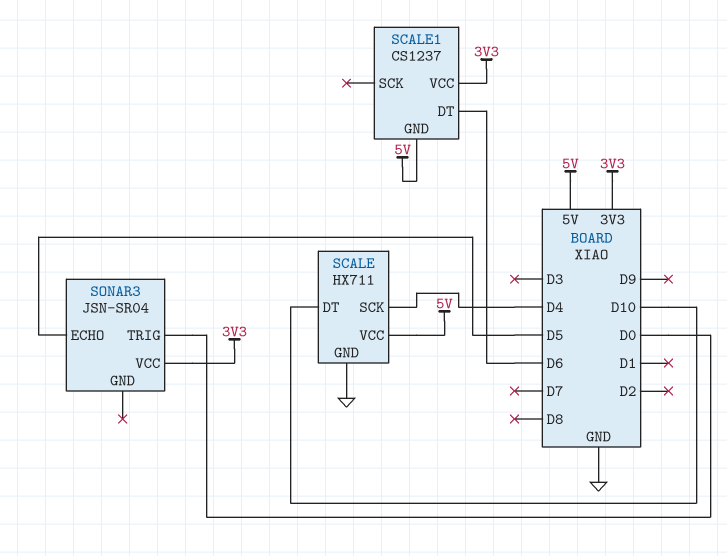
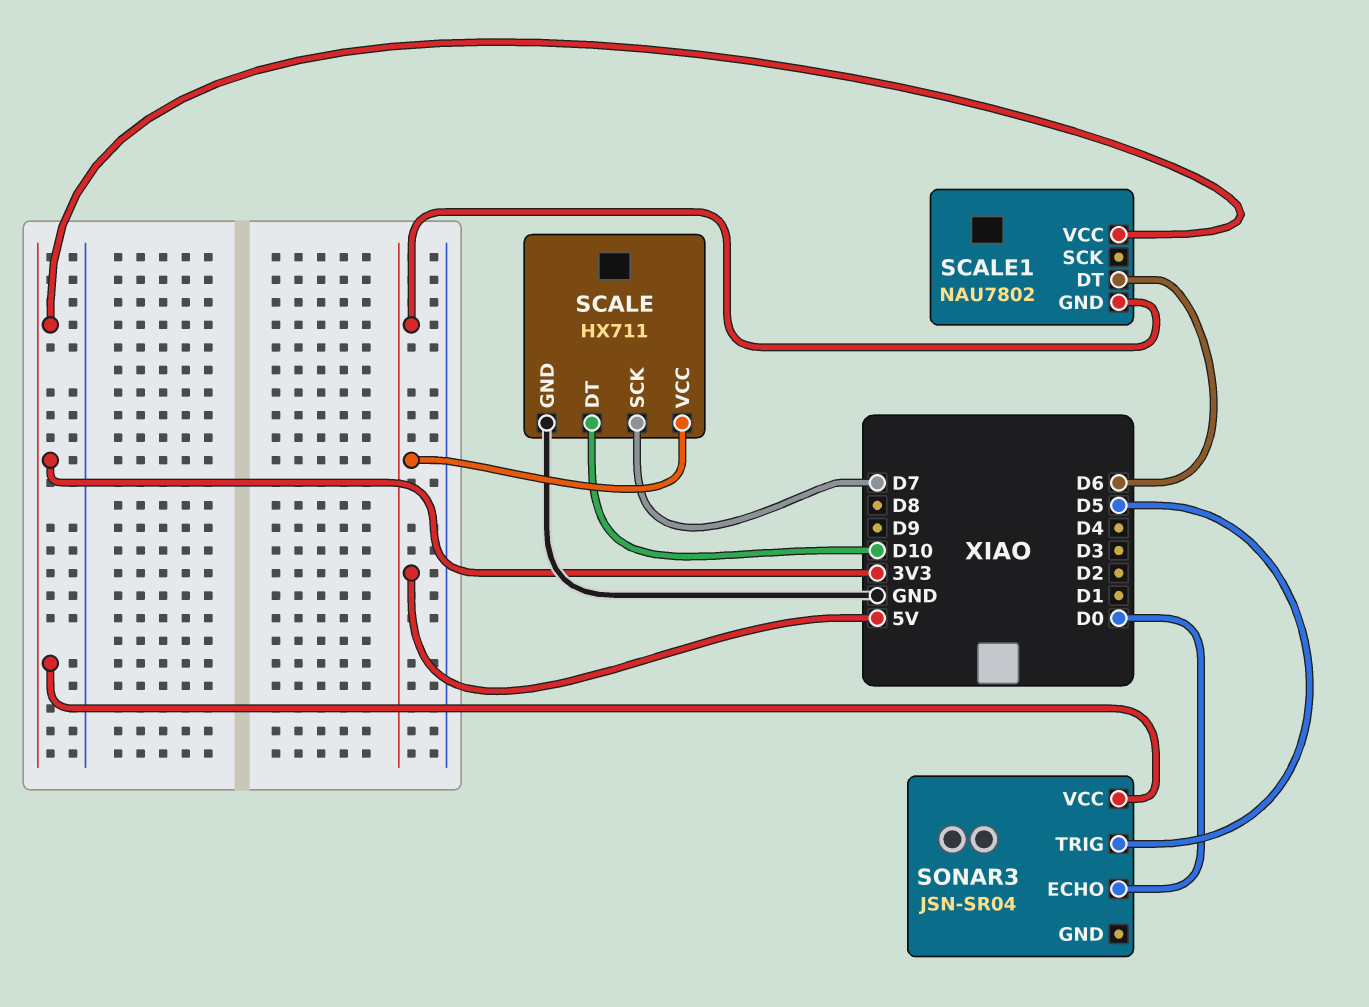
SCALE pin SCK: D4 -> D7
SCALE1: CS1237 -> NAU7802
SONAR3 pin ECHO: D5 -> D0
SONAR3 pin TRIG: D0 -> D5

